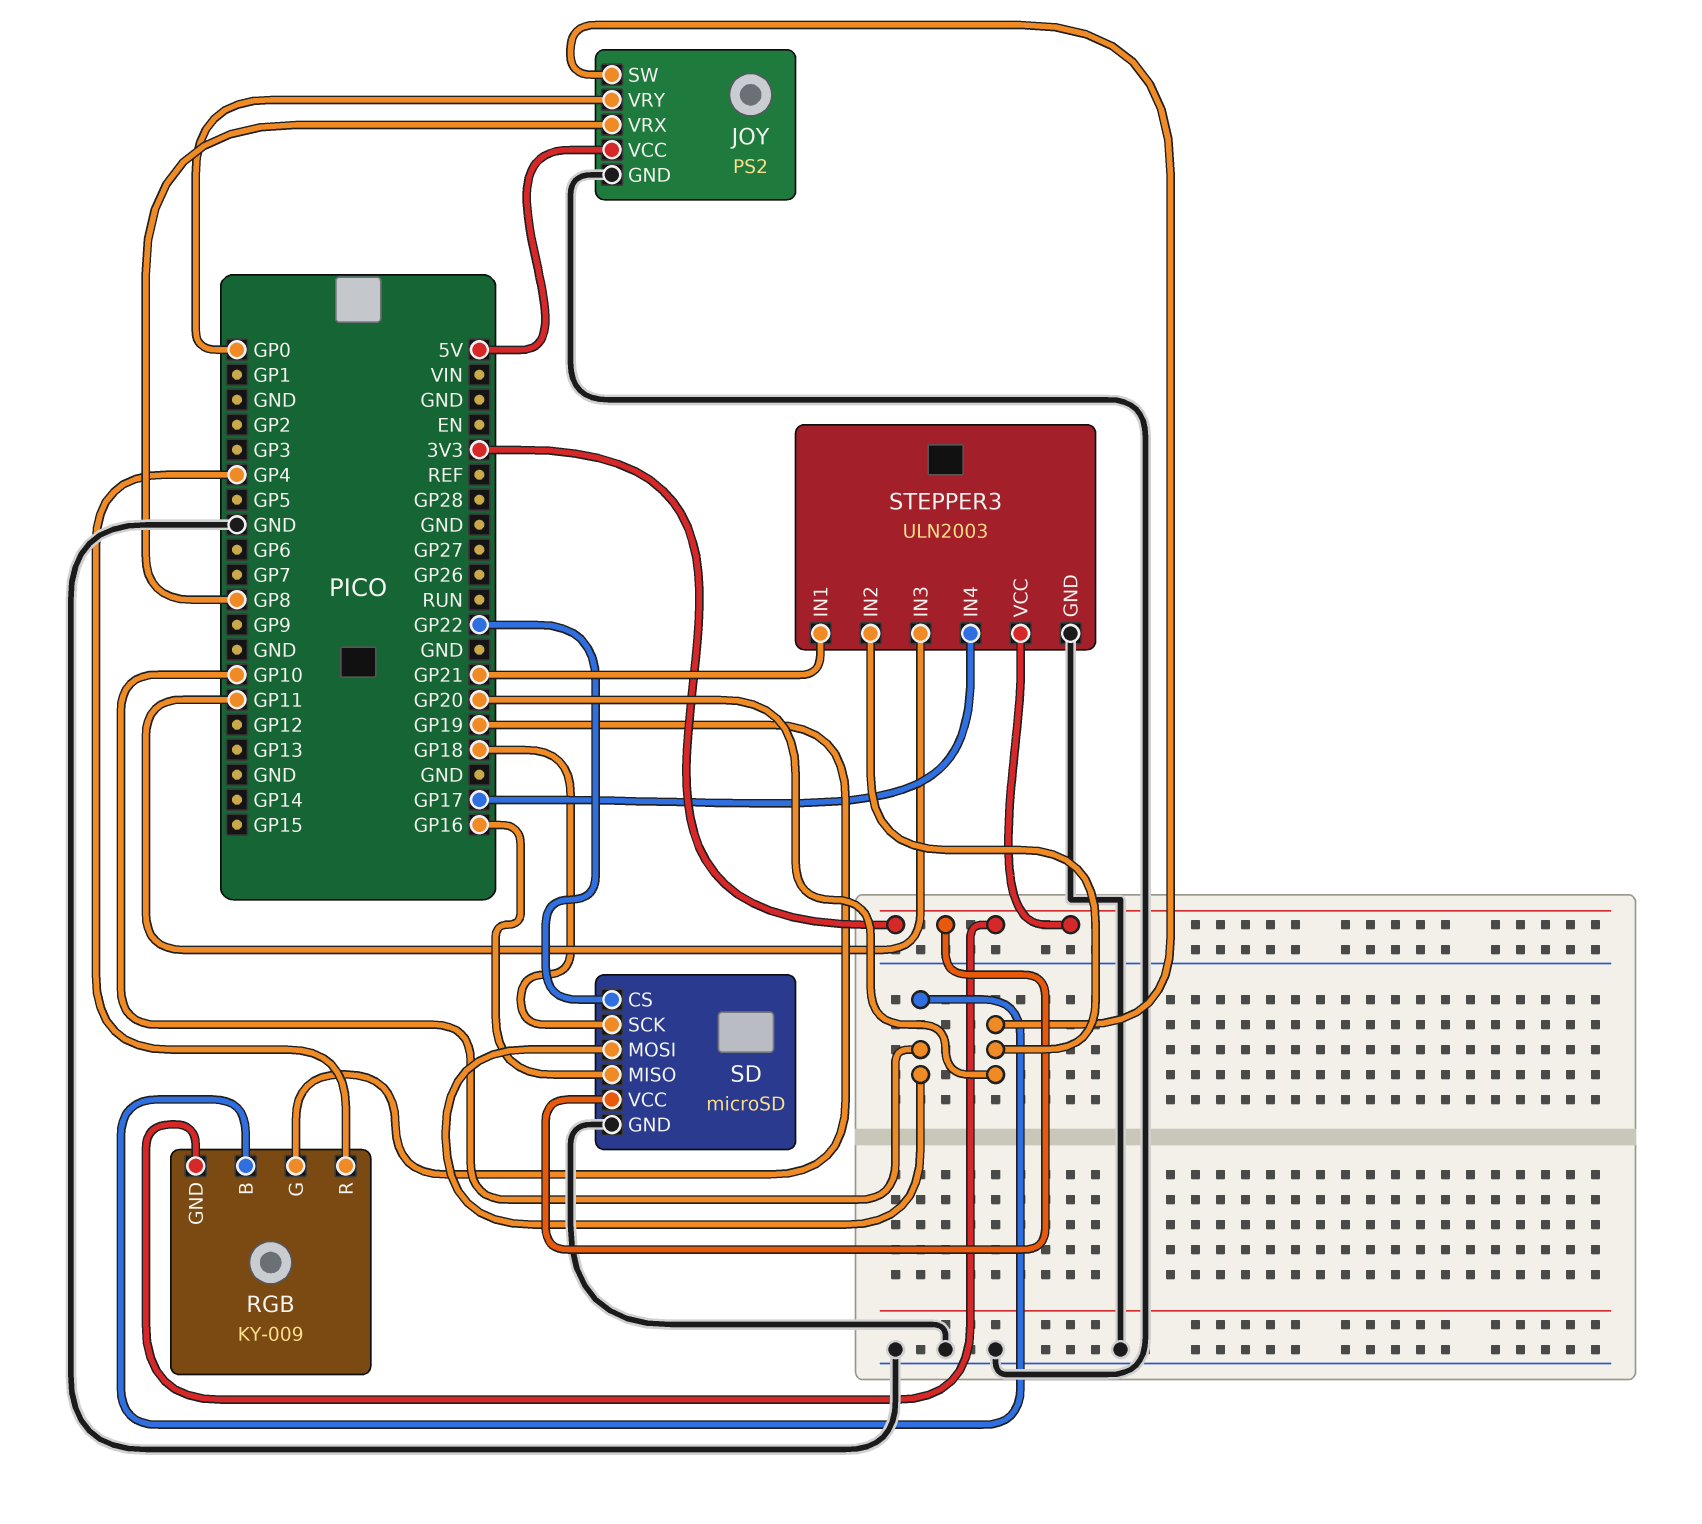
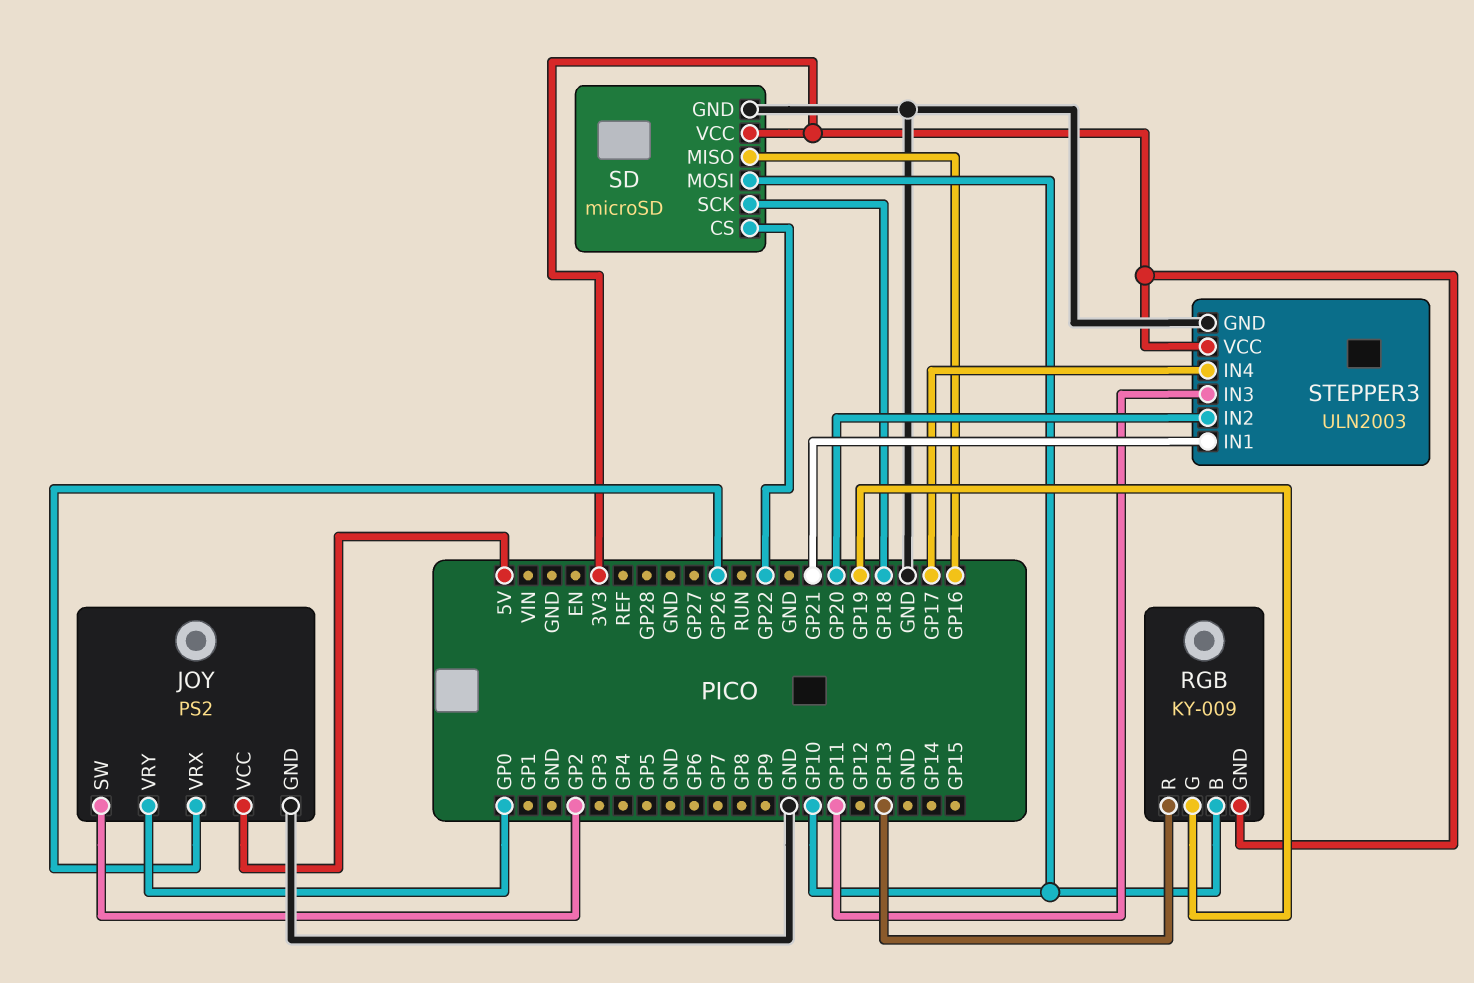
JOY pin SW: GP20 -> GP2
JOY pin VRX: GP8 -> GP26
RGB pin R: GP4 -> GP13

